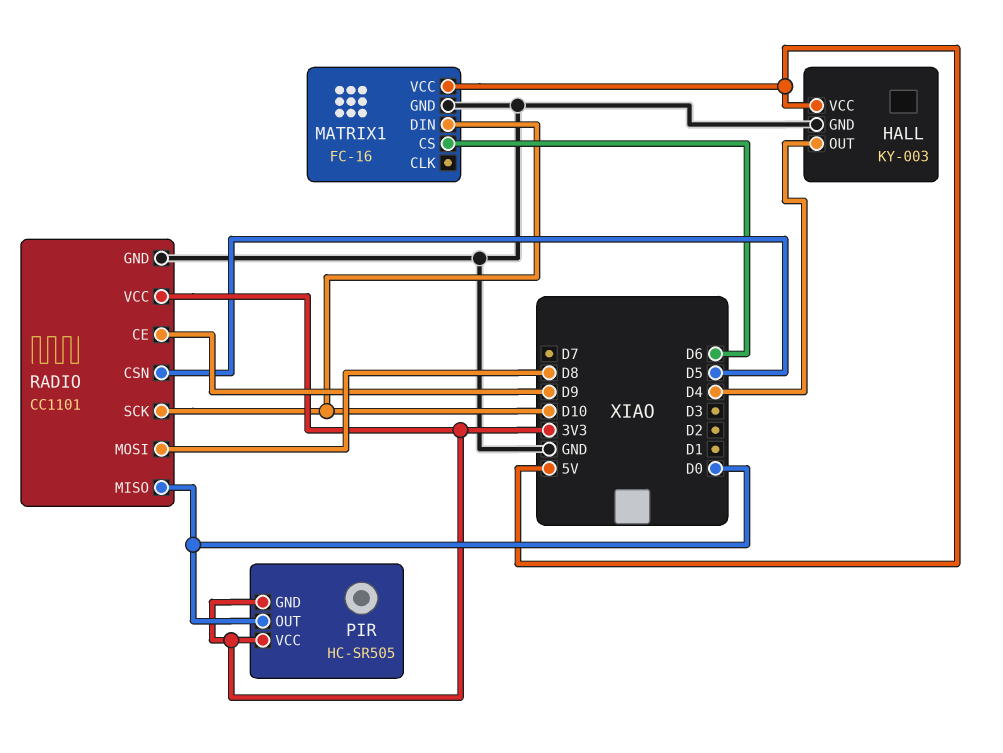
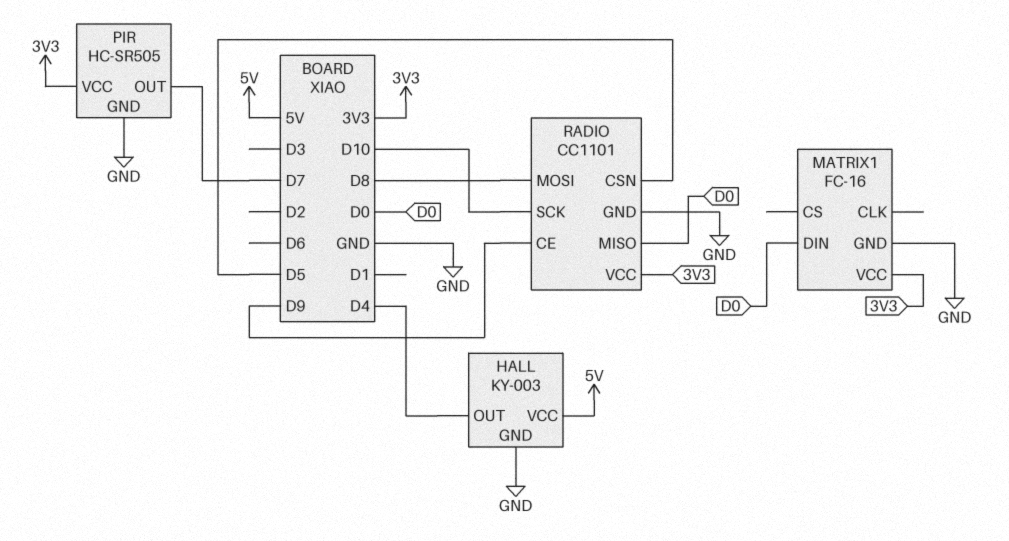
MATRIX1 pin CS: D6 -> none
MATRIX1 pin DIN: D10 -> D0
MATRIX1 pin VCC: 5V -> 3V3
PIR pin GND: 3V3 -> GND
PIR pin OUT: D0 -> D7

